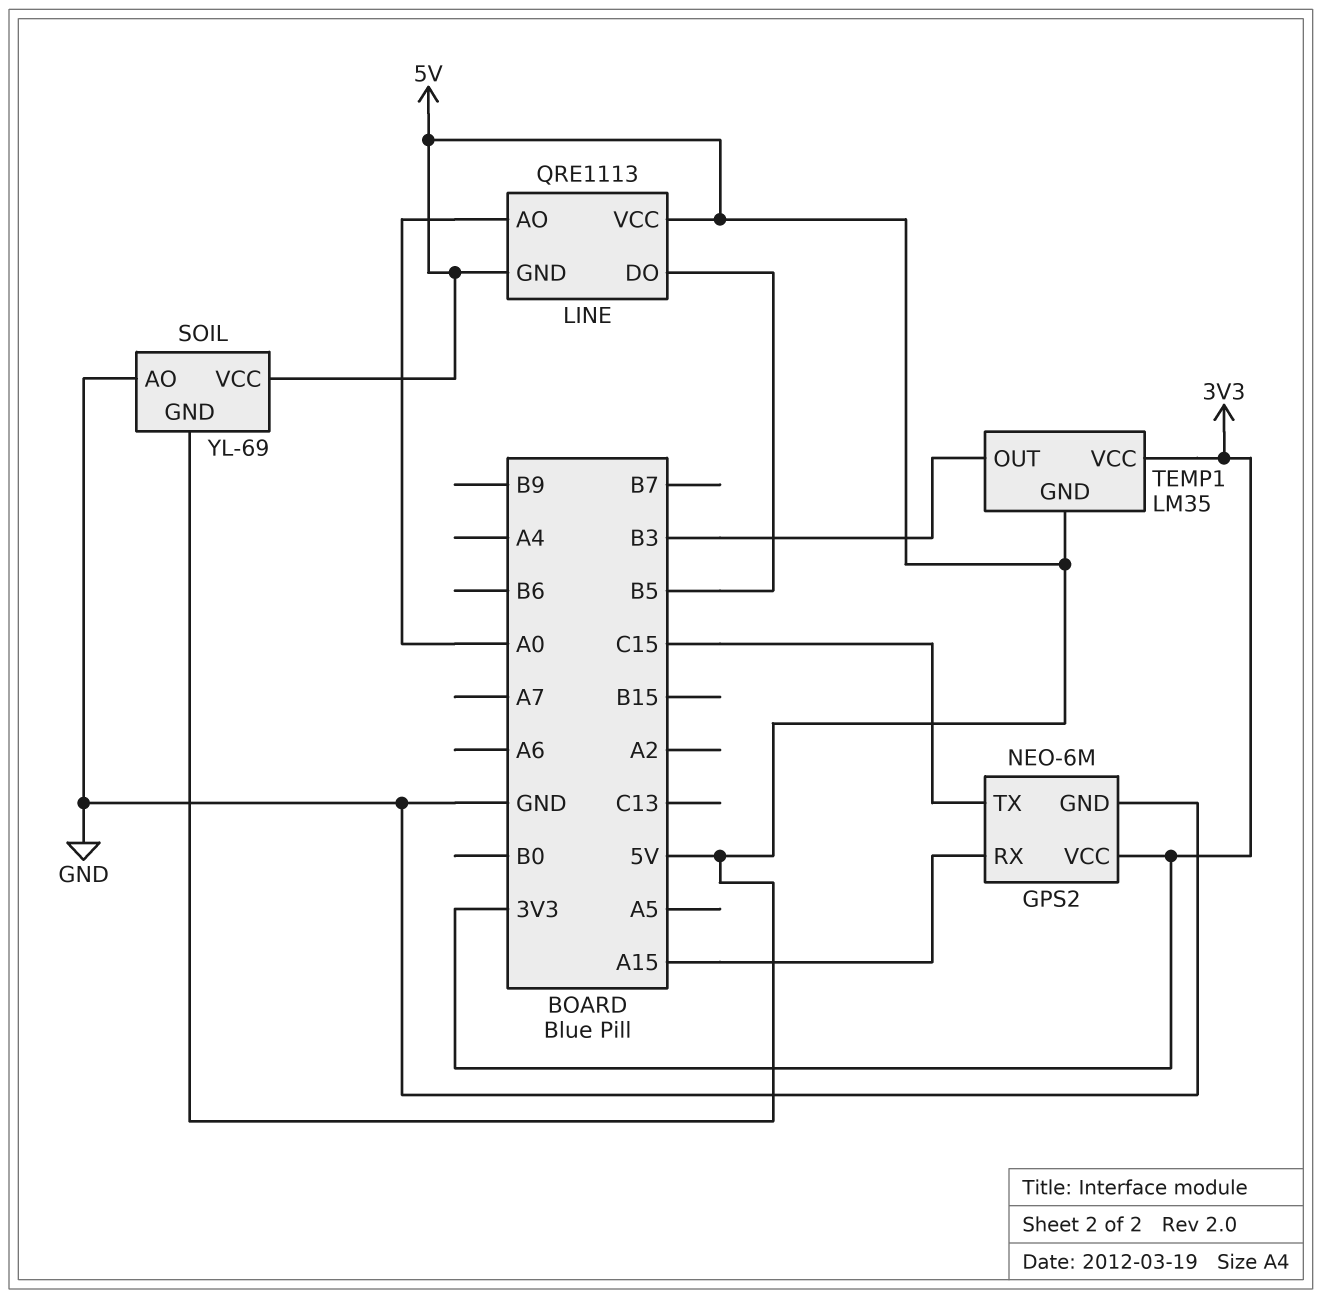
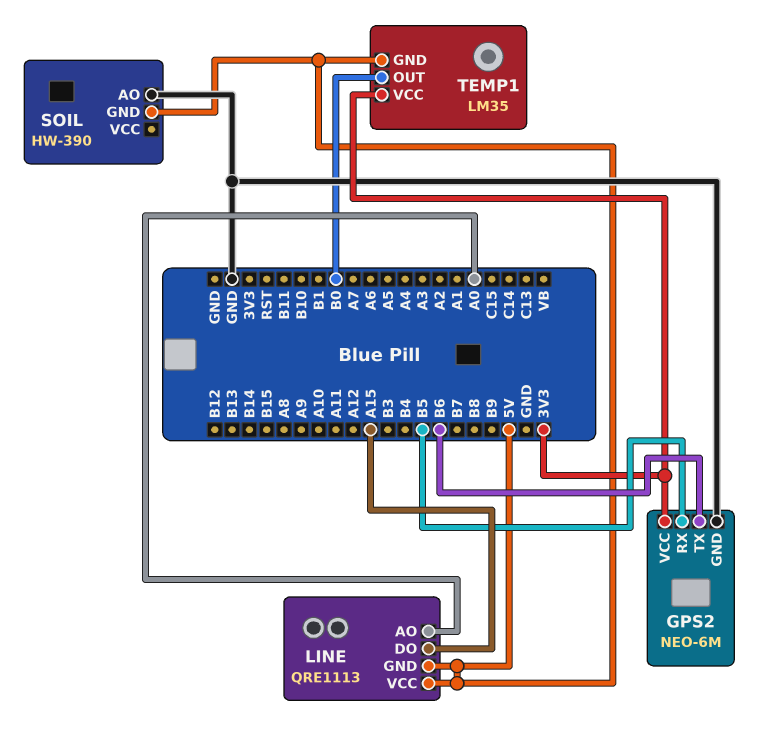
GPS2 pin RX: A15 -> B5
GPS2 pin TX: C15 -> B6
LINE pin DO: B5 -> A15
SOIL: YL-69 -> HW-390
SOIL pin VCC: 5V -> none
TEMP1 pin OUT: B3 -> B0

